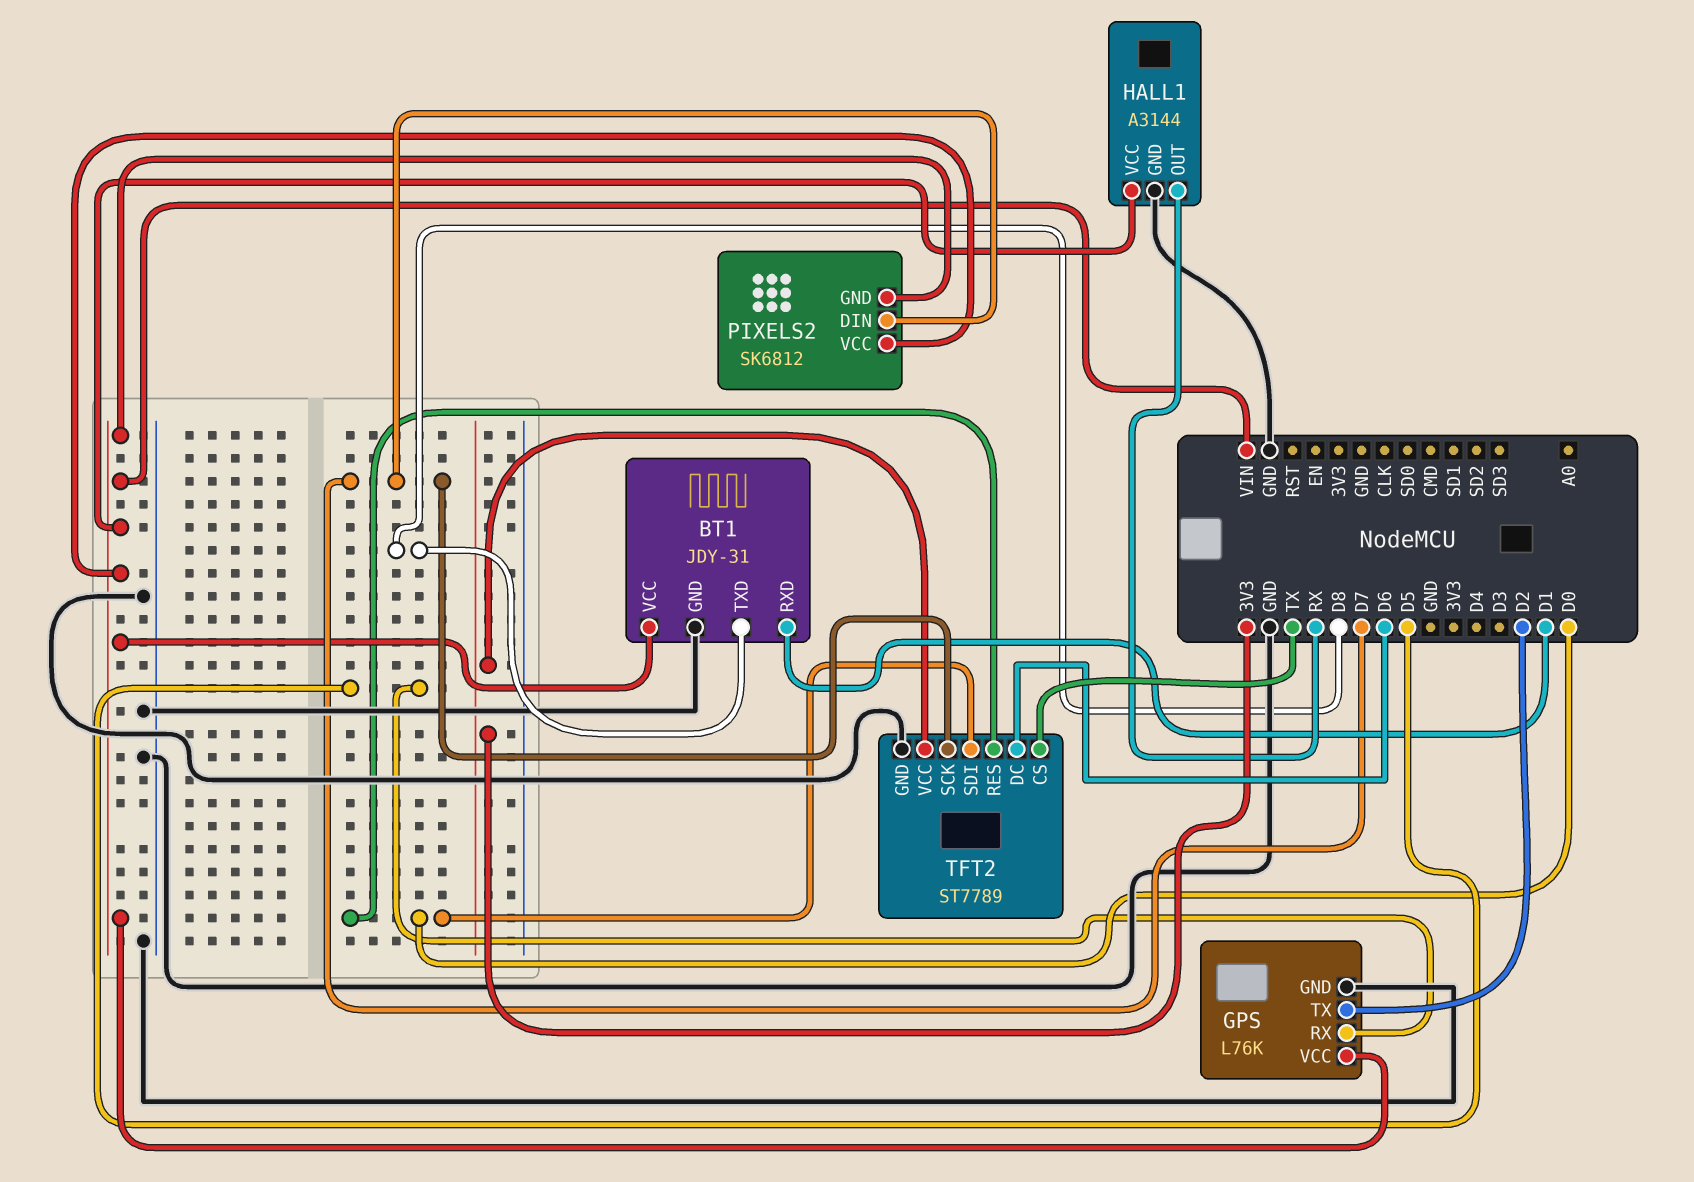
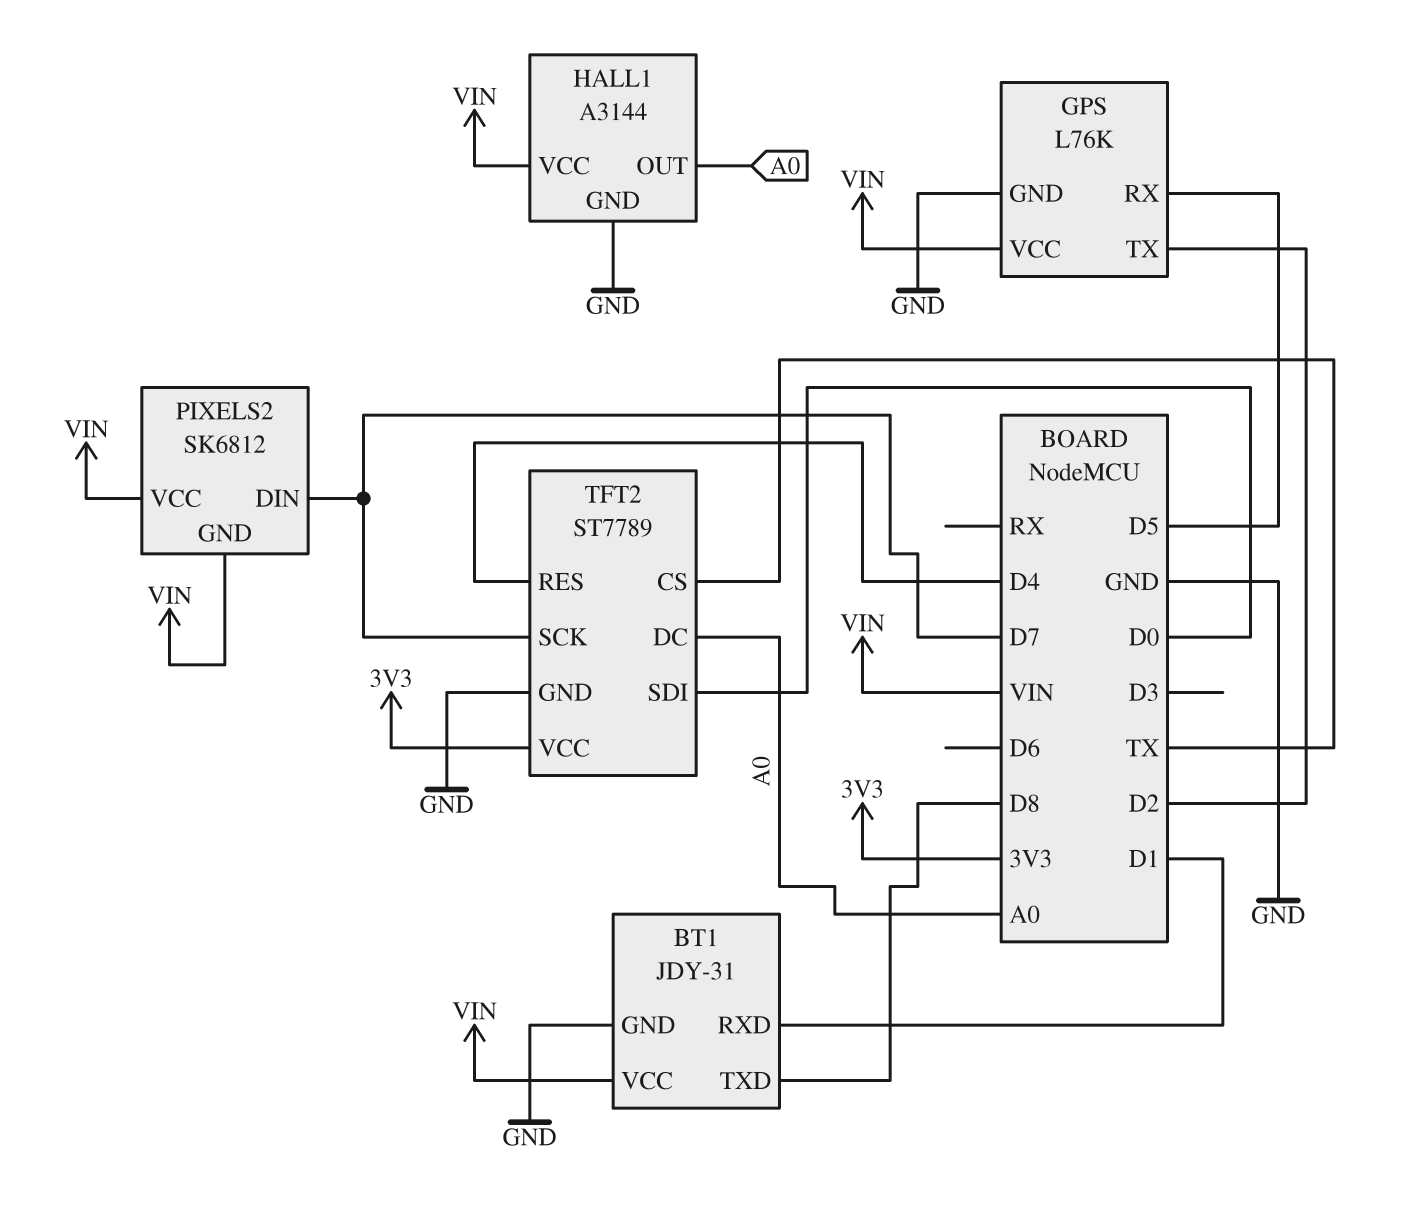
HALL1 pin OUT: RX -> A0
TFT2 pin DC: D6 -> A0
TFT2 pin RES: D0 -> D4

